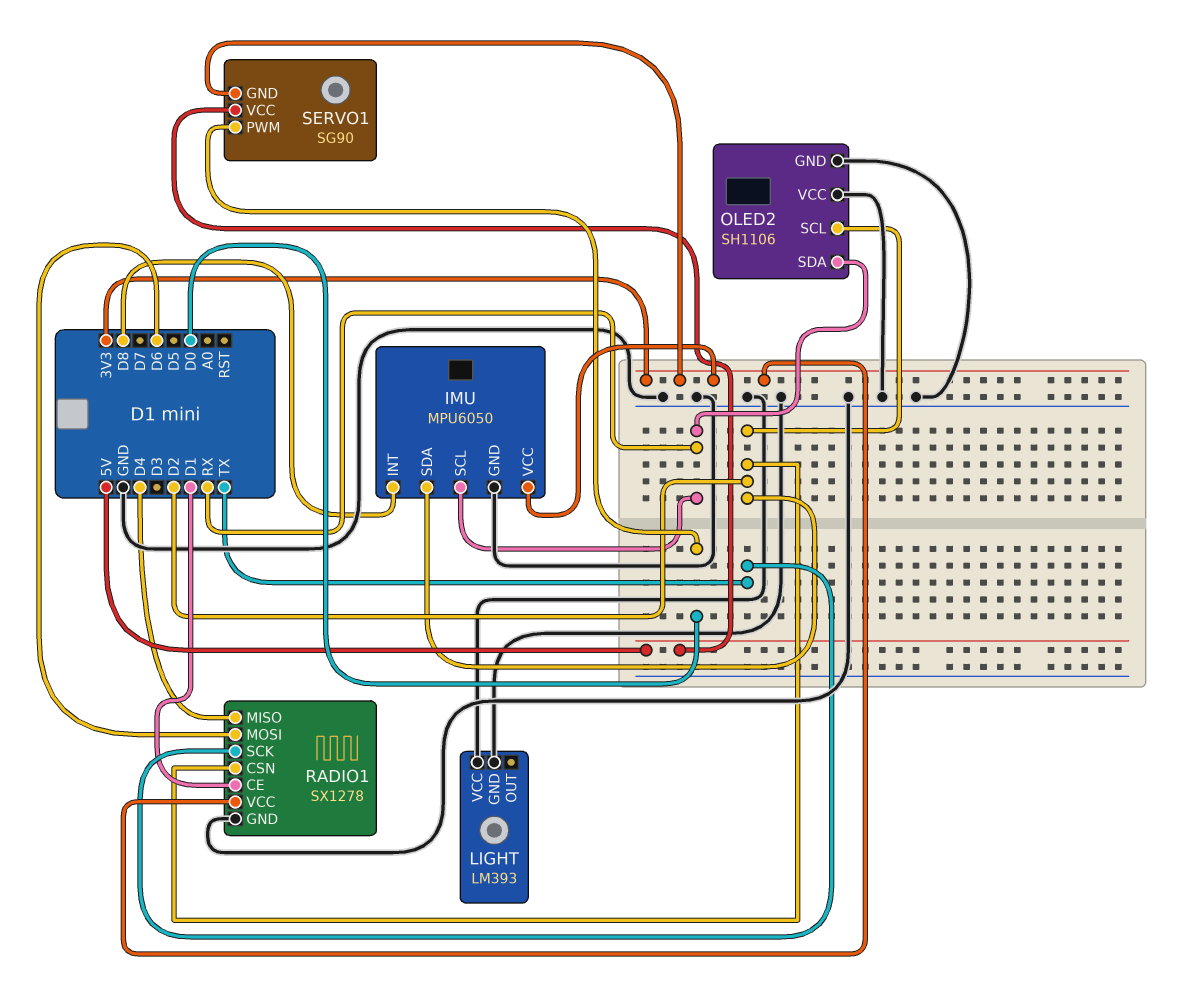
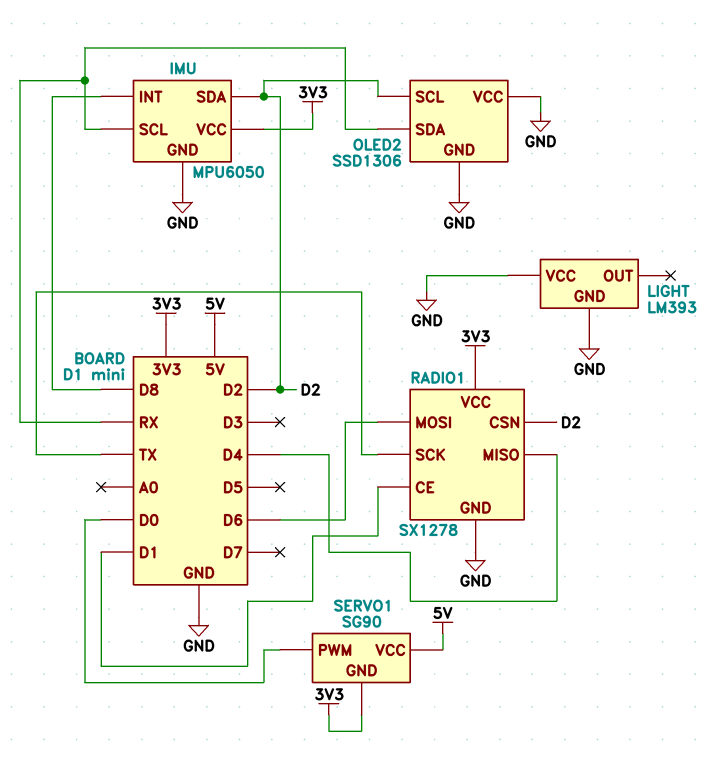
OLED2: SH1106 -> SSD1306

